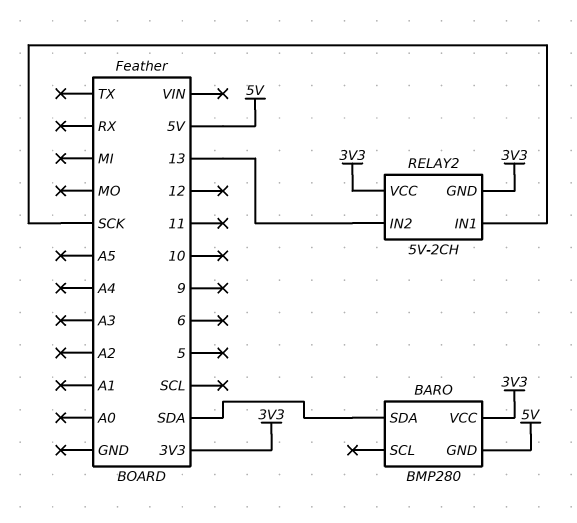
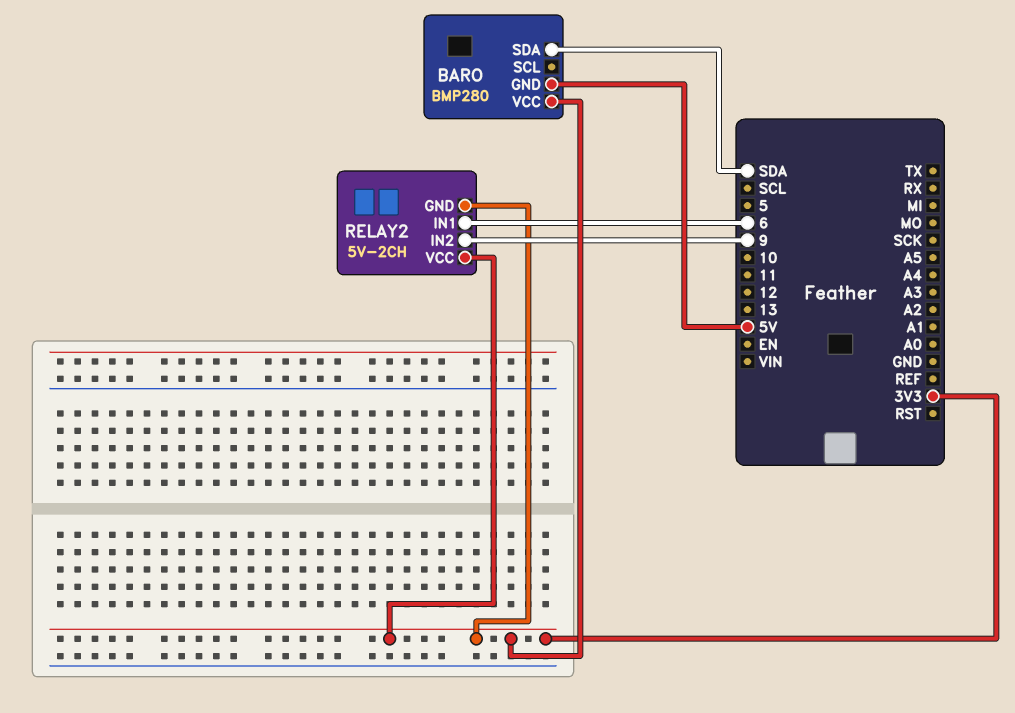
RELAY2 pin IN1: SCK -> 6
RELAY2 pin IN2: 13 -> 9

